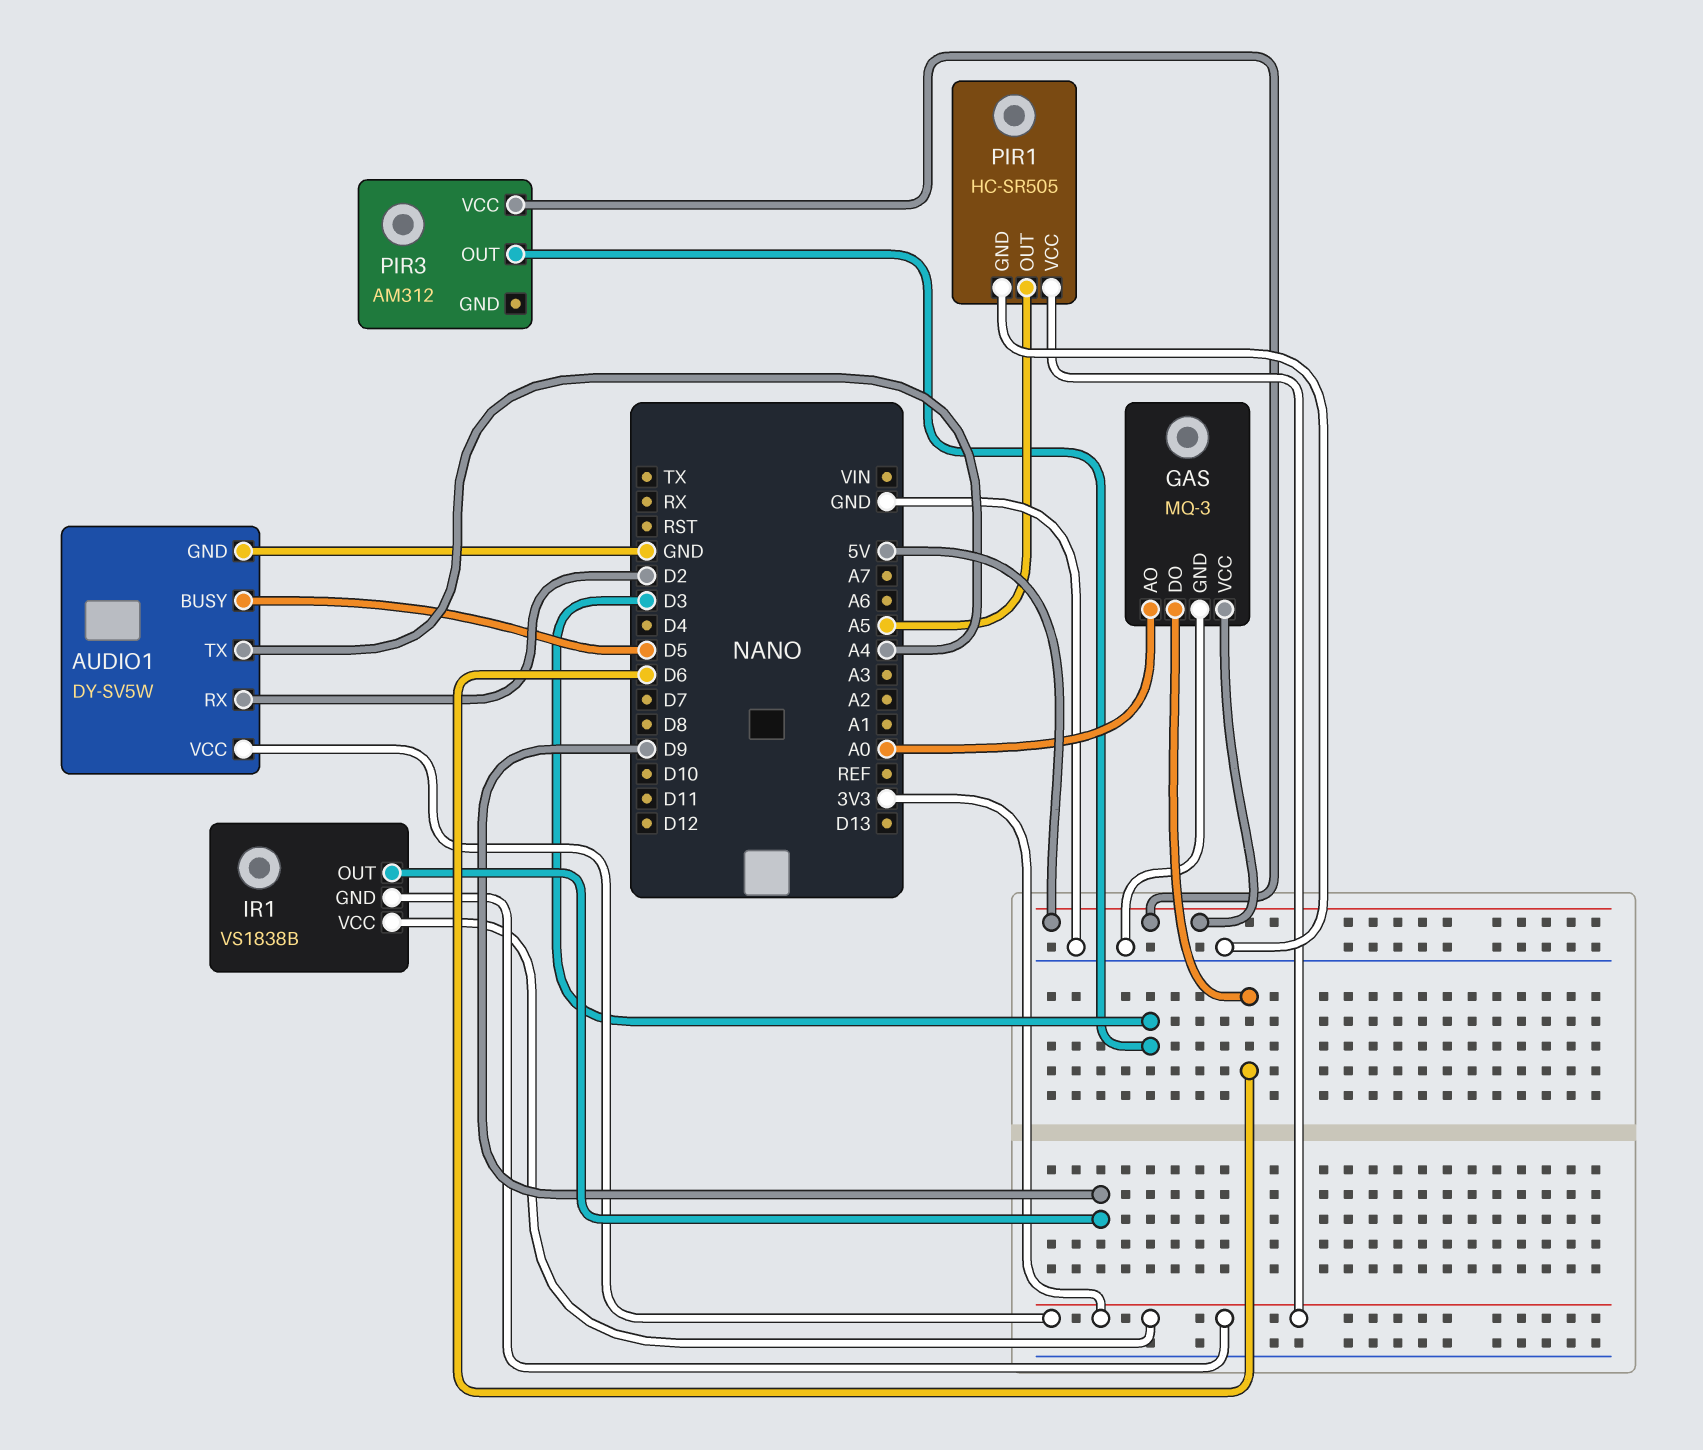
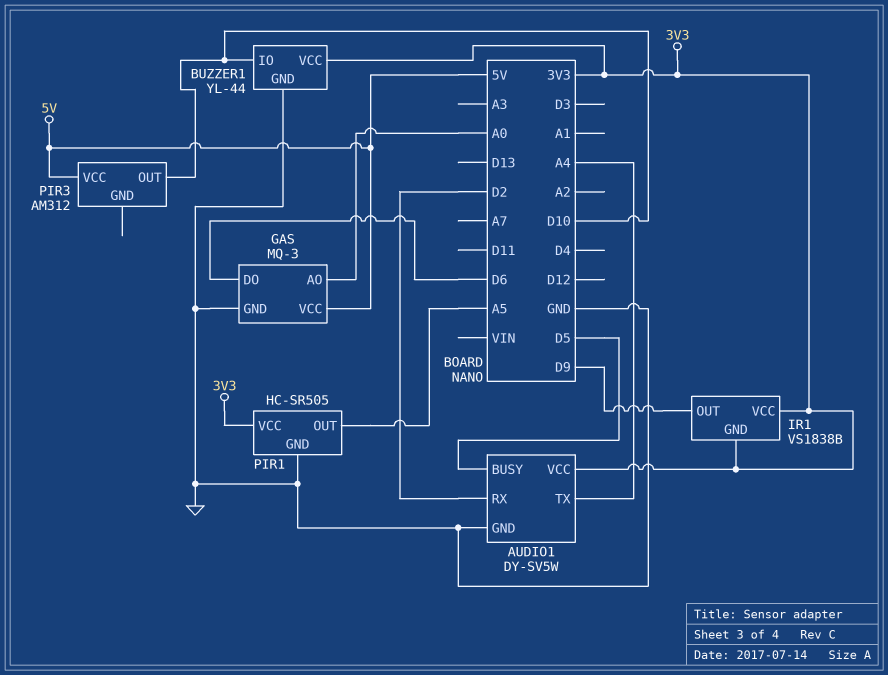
BUZZER1: none -> YL-44
BUZZER1 pin GND: none -> GND
BUZZER1 pin IO: none -> D10
BUZZER1 pin VCC: none -> 3V3
PIR3 pin OUT: D3 -> D10

